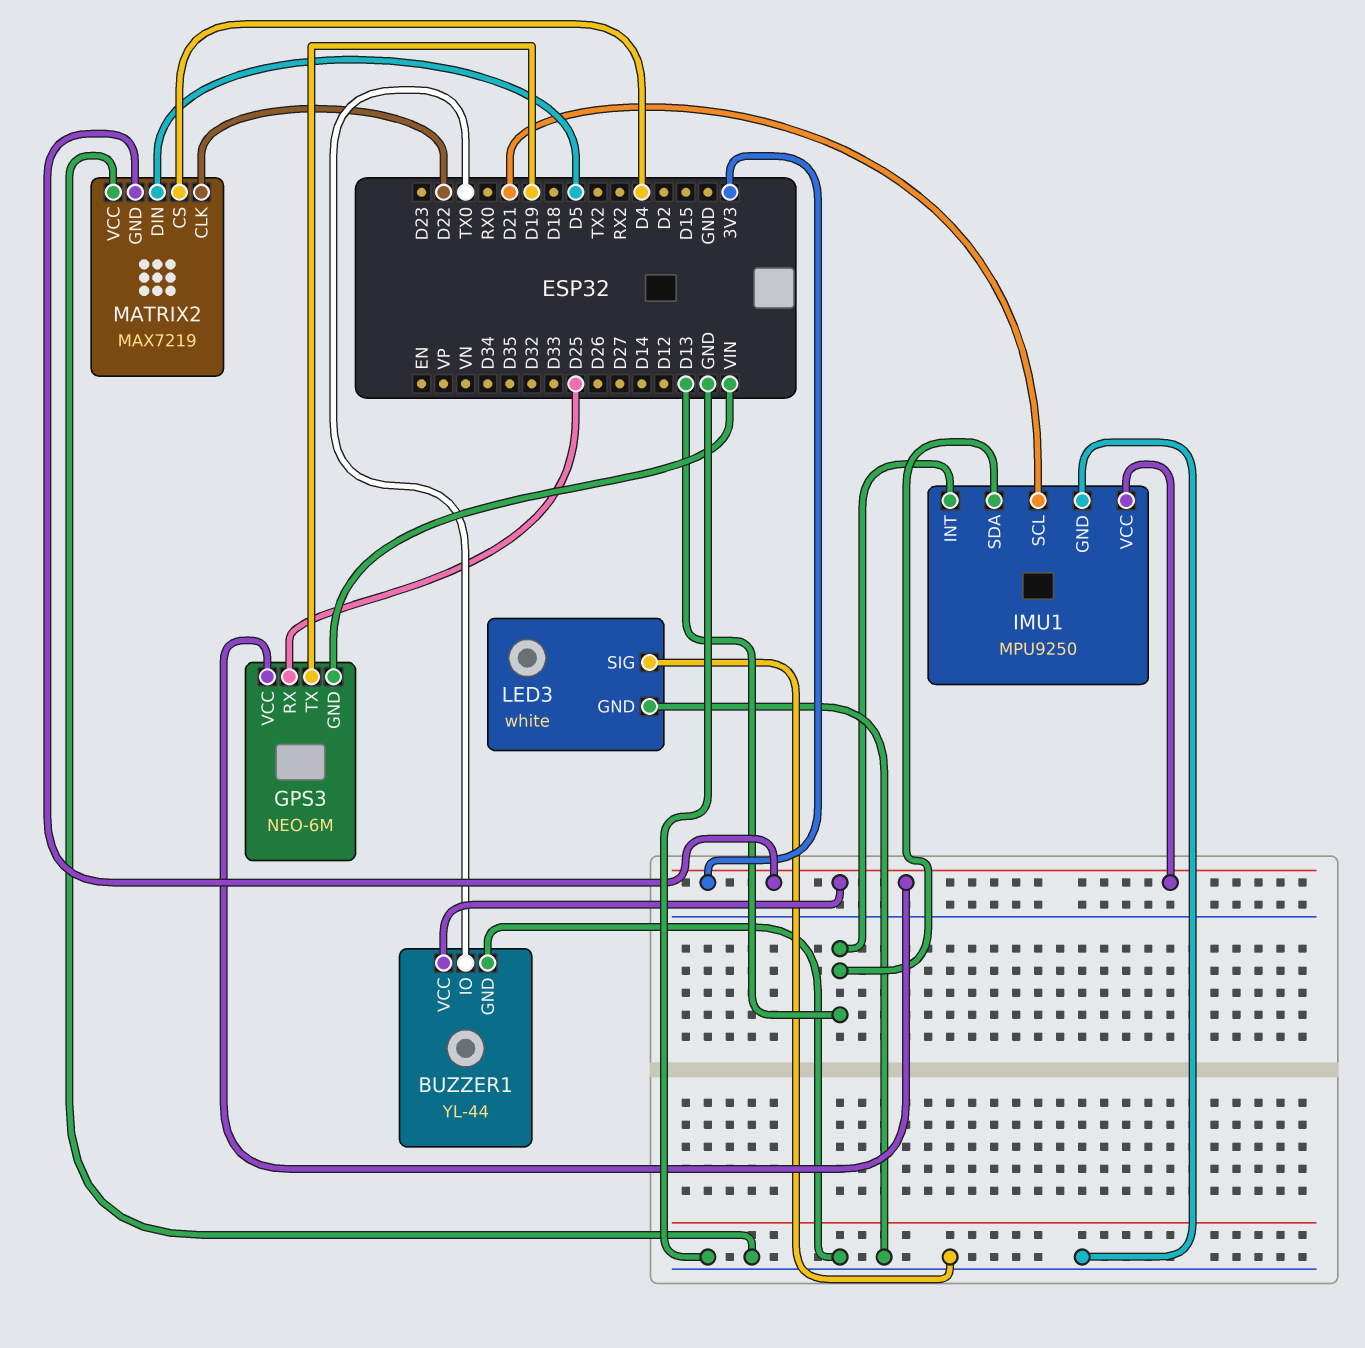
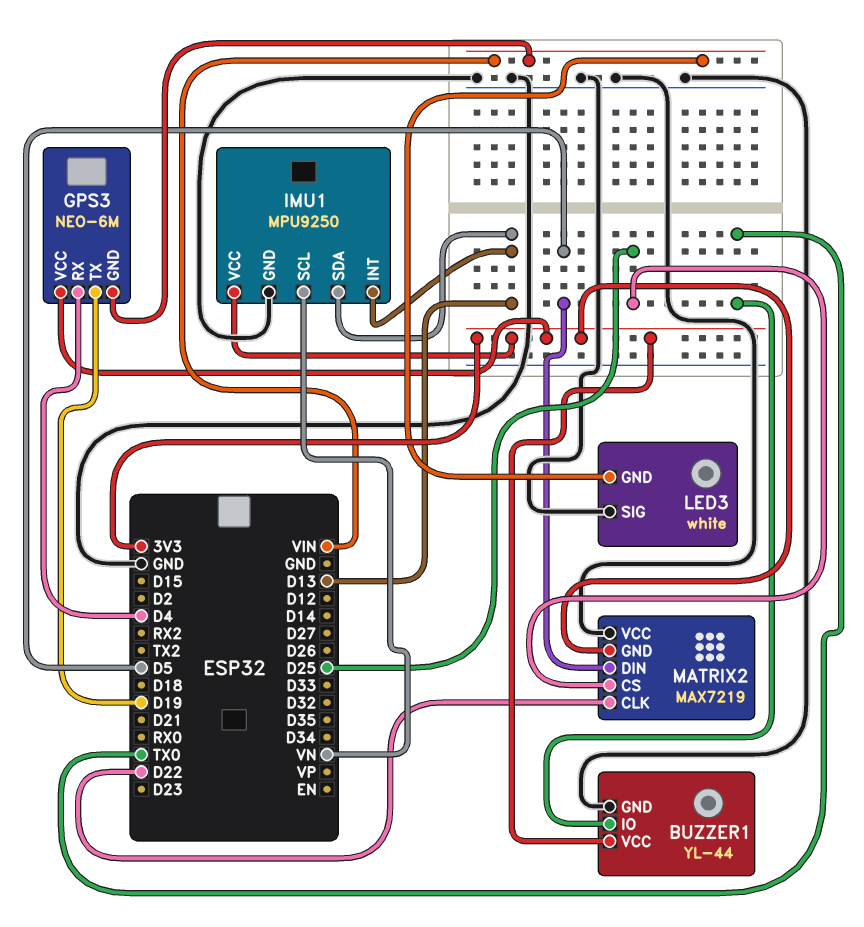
GPS3 pin RX: D25 -> D4
IMU1 pin SCL: D21 -> VN
LED3 pin GND: GND -> VIN
MATRIX2 pin CS: D4 -> D25

